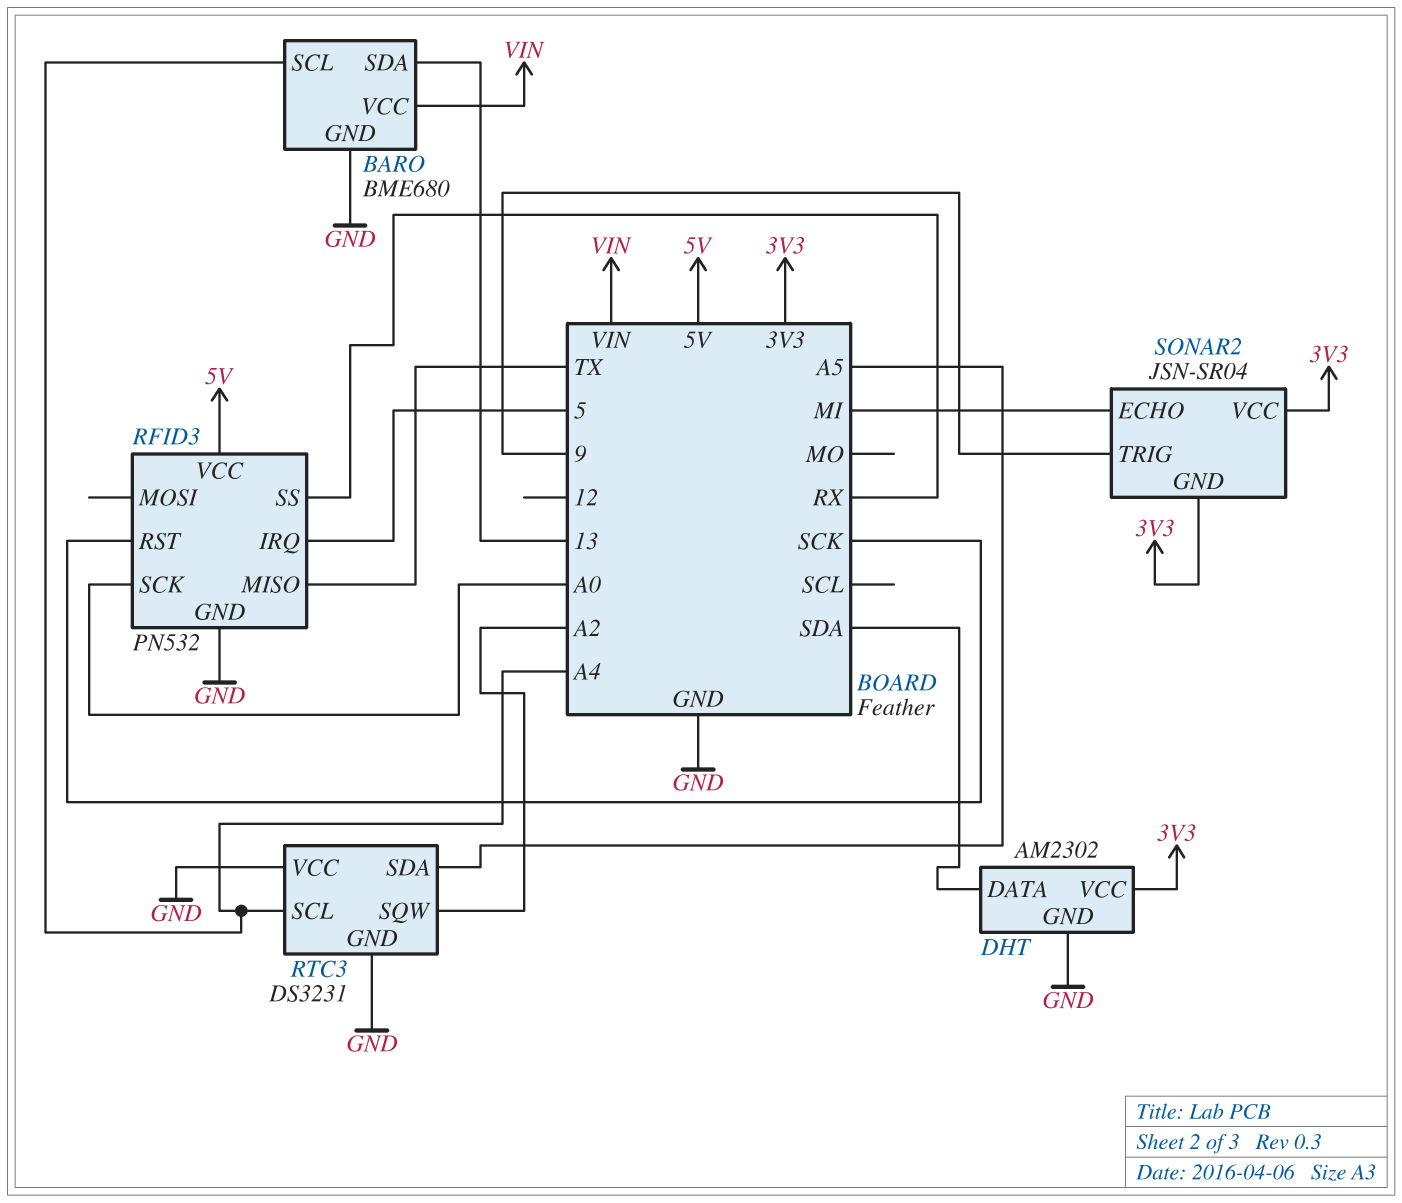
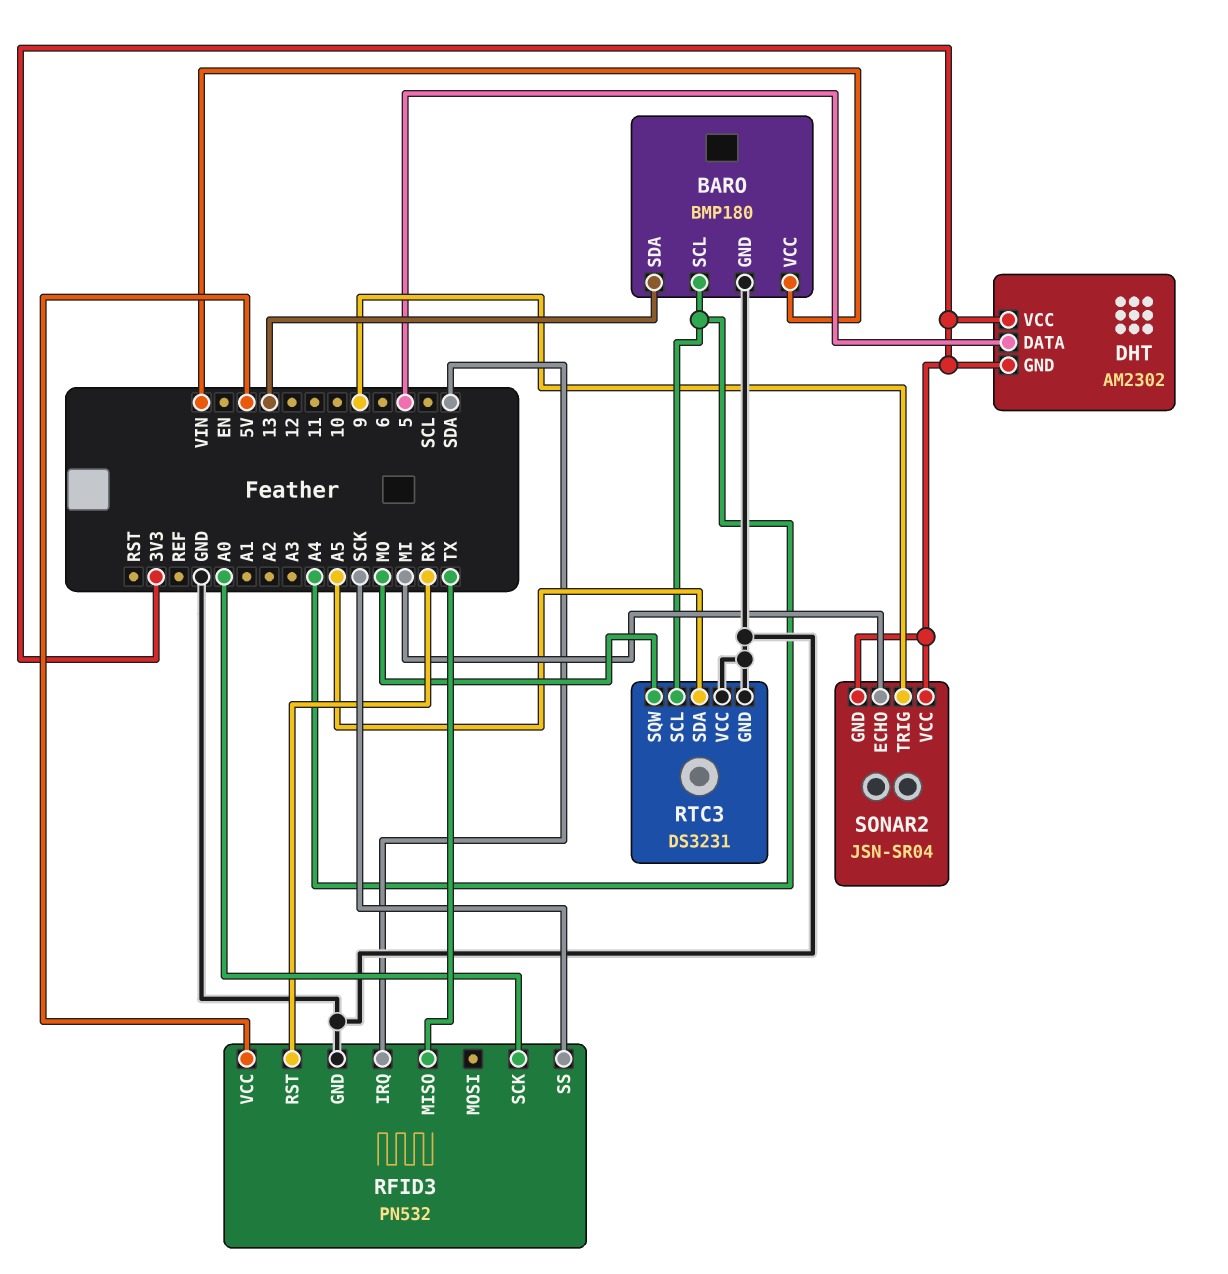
BARO: BME680 -> BMP180
DHT pin DATA: SDA -> 5
DHT pin GND: GND -> 3V3
RFID3 pin IRQ: 5 -> SDA
RFID3 pin RST: SCK -> RX
RFID3 pin SS: RX -> SCK
RTC3 pin SQW: A2 -> MO

